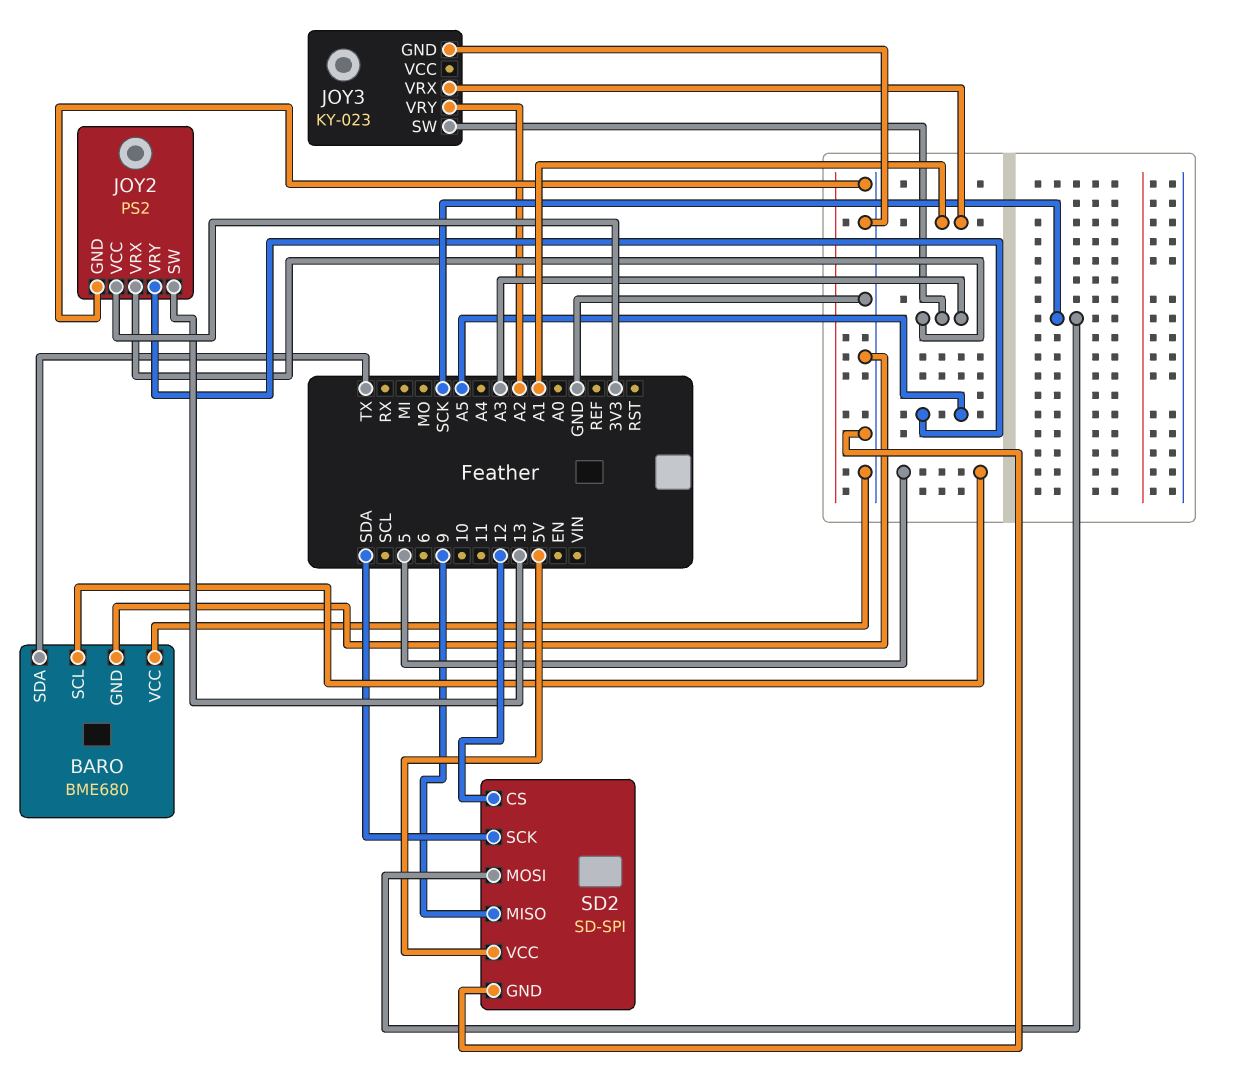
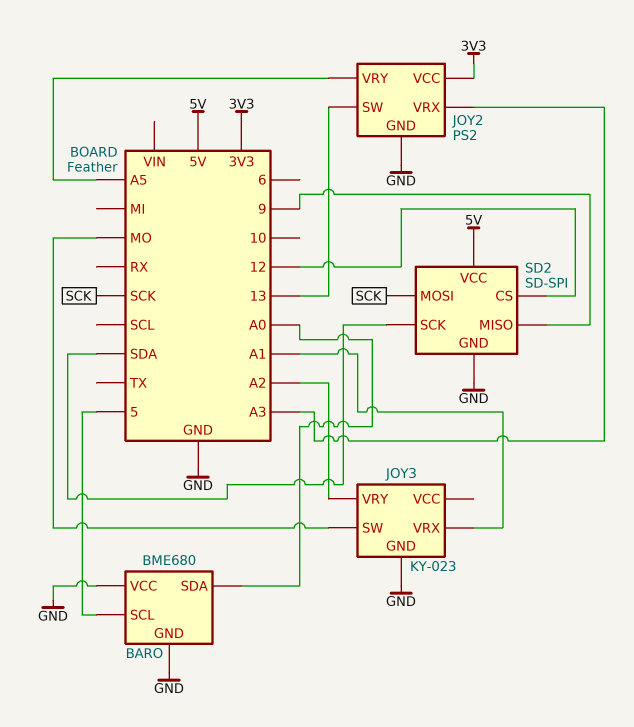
BARO pin SDA: TX -> A0
JOY3 pin SW: A3 -> MO

